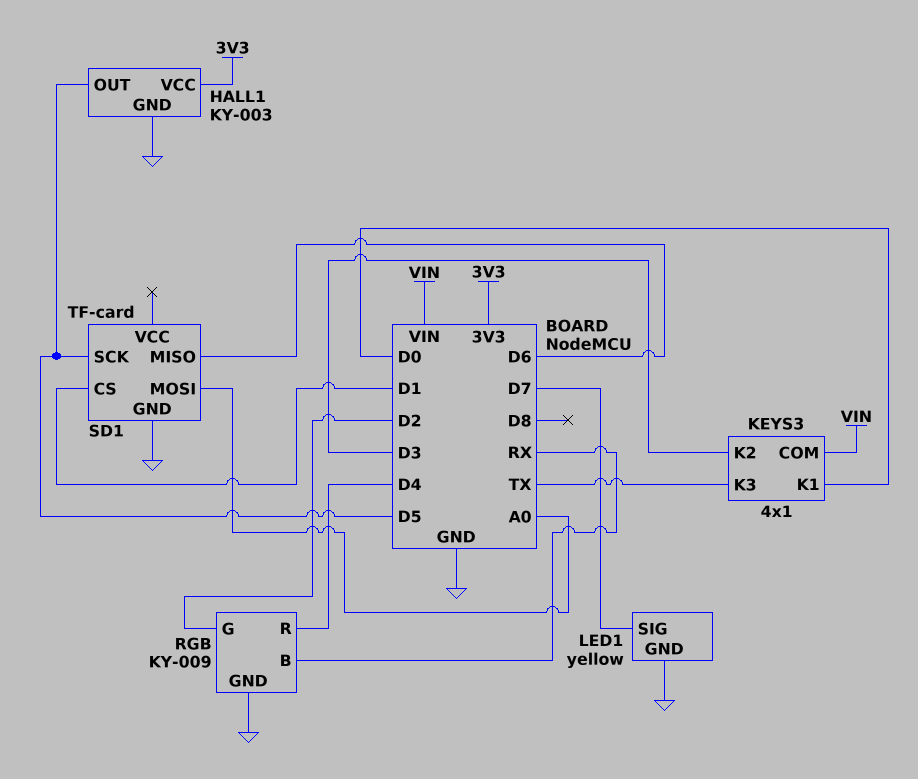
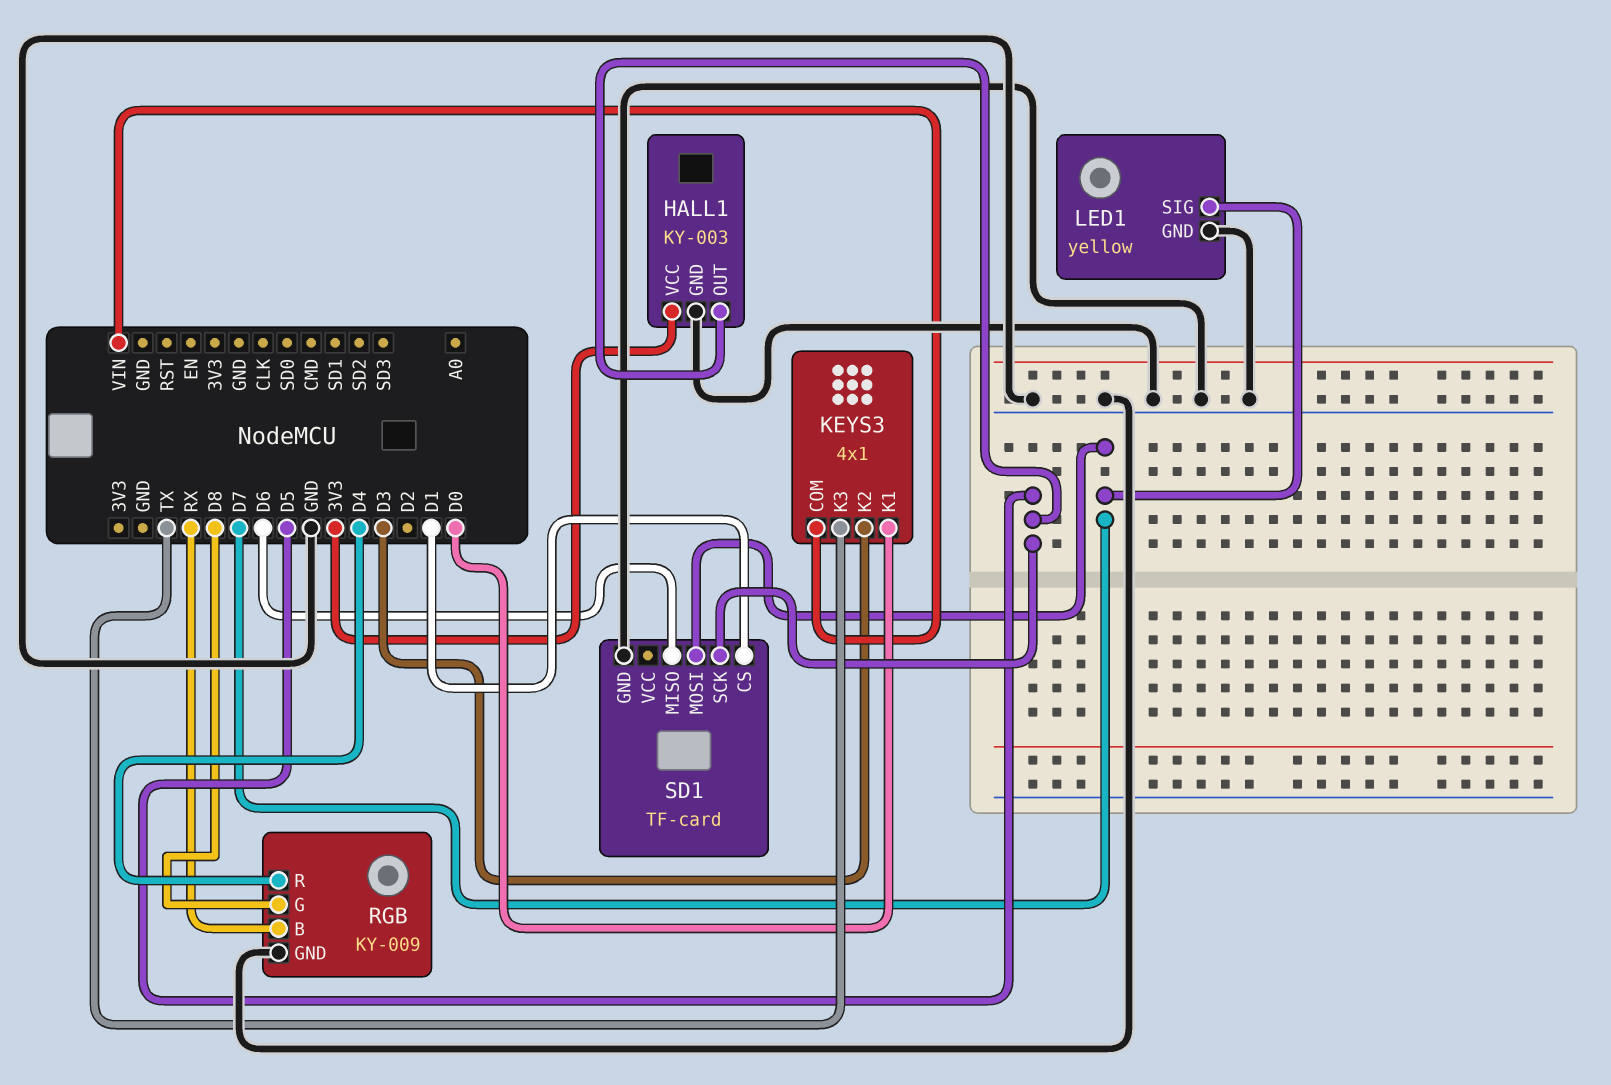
RGB pin G: D2 -> D8
SD1 pin MOSI: A0 -> D7

